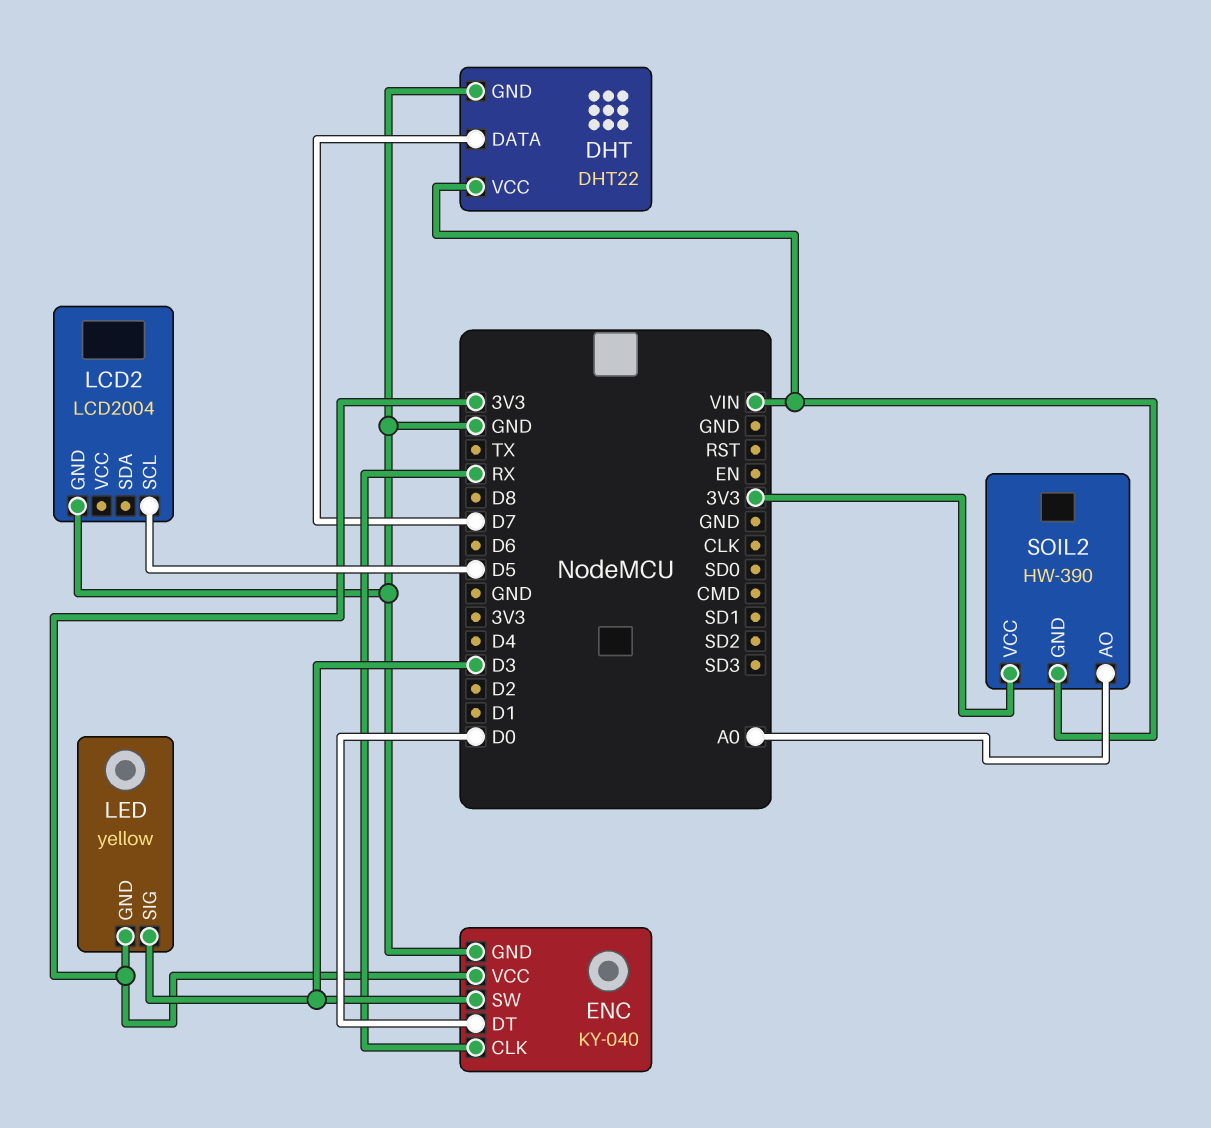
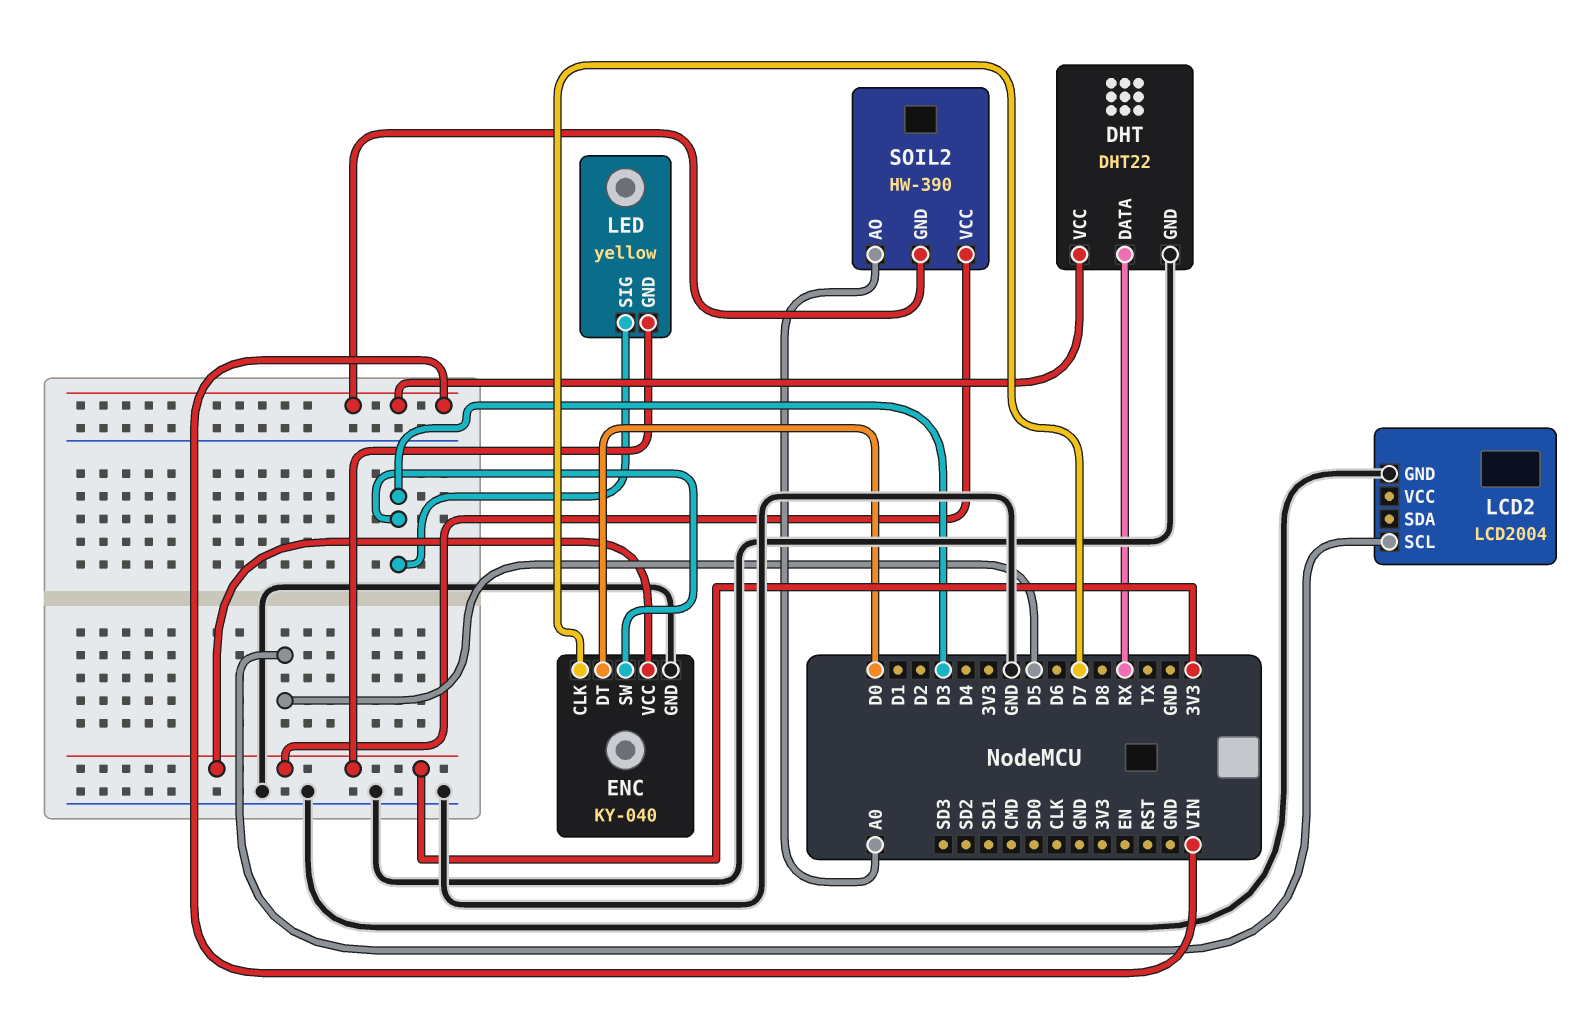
DHT pin DATA: D7 -> RX
ENC pin CLK: RX -> D7

